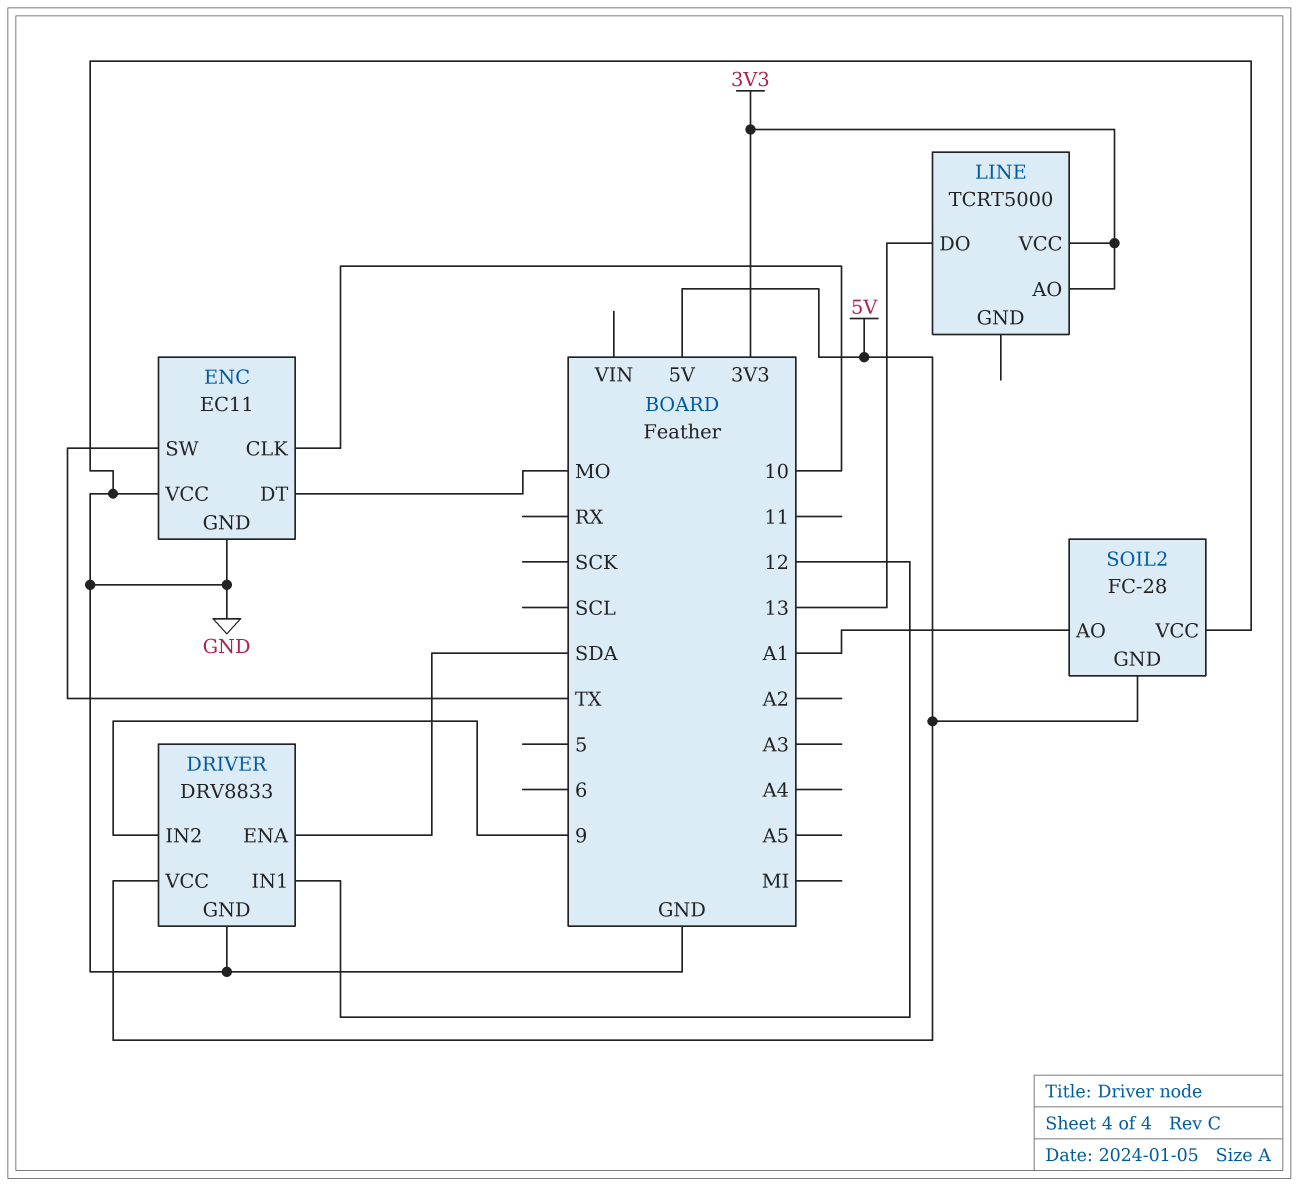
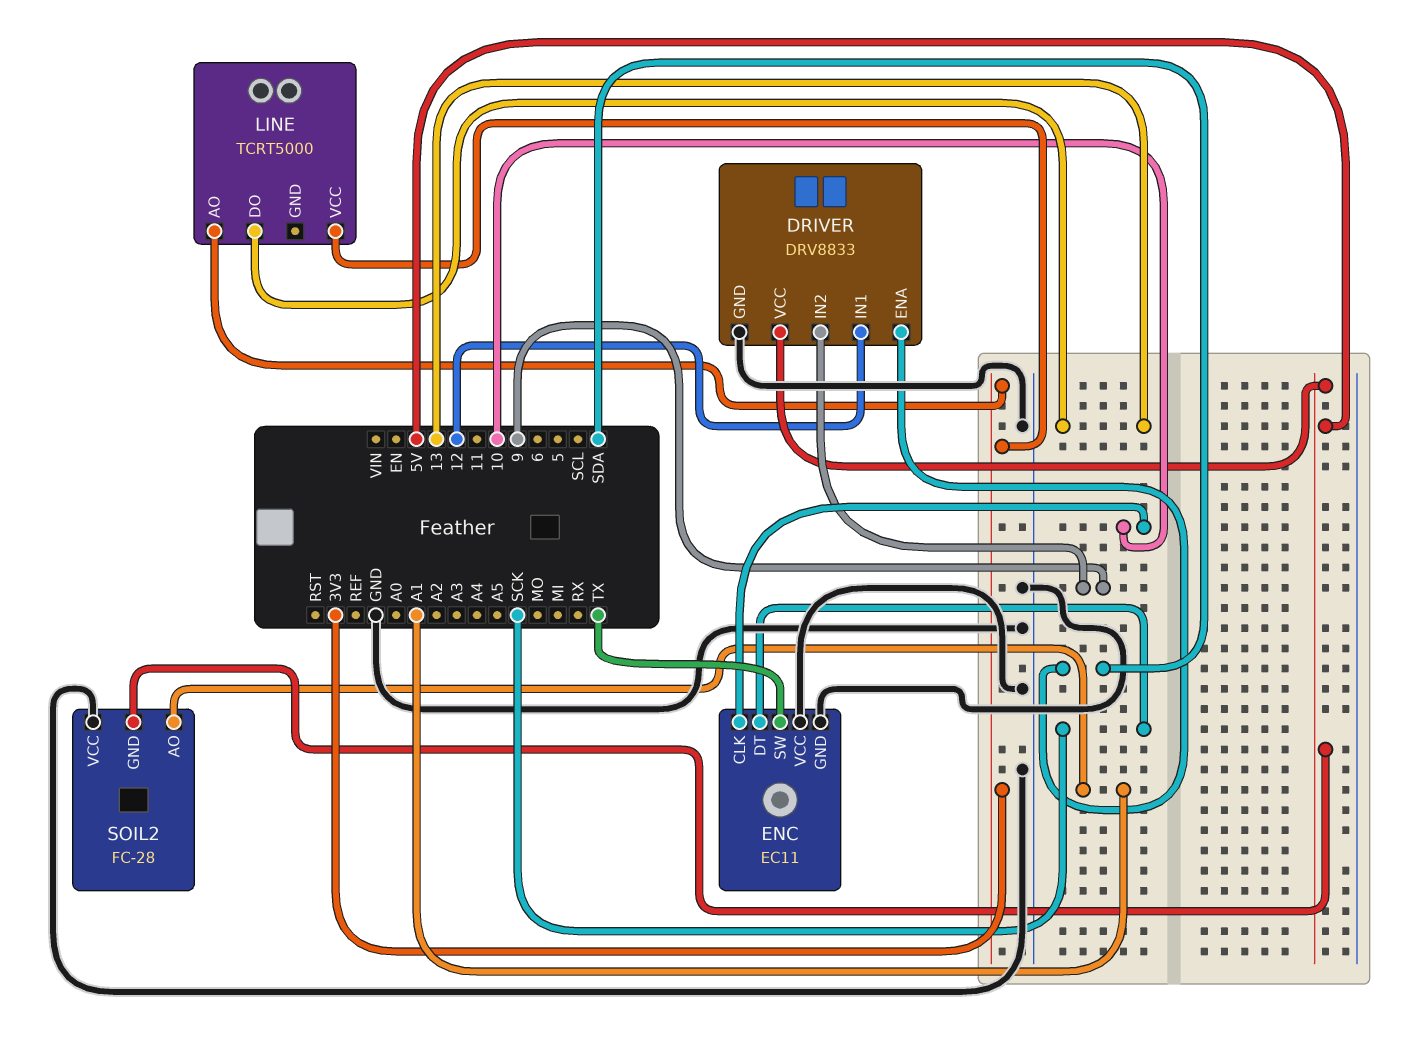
ENC pin DT: MO -> SCK

